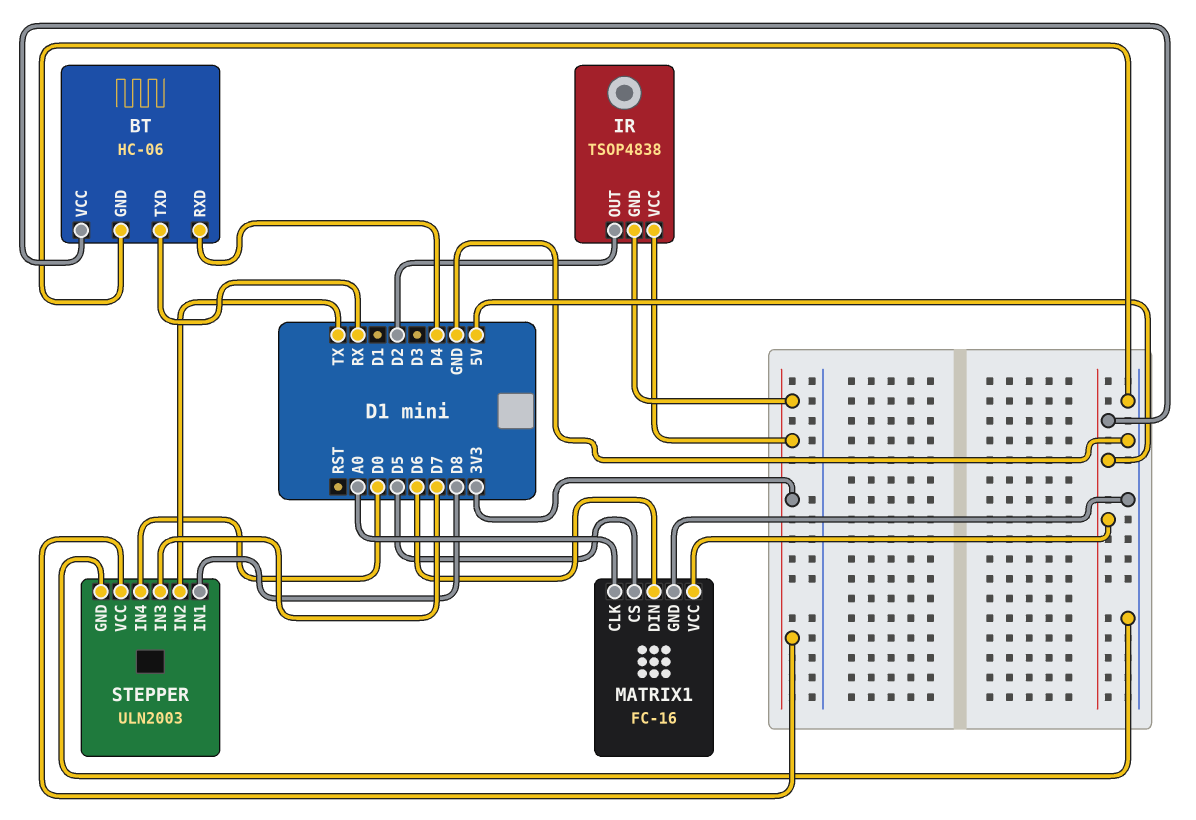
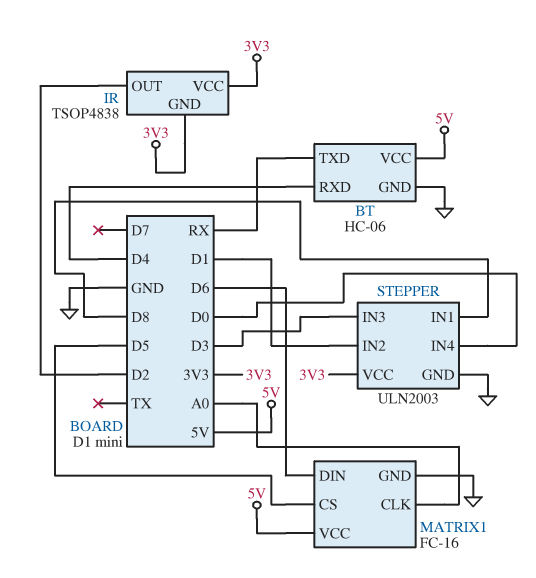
STEPPER pin IN2: TX -> D1
STEPPER pin IN3: D7 -> D3

